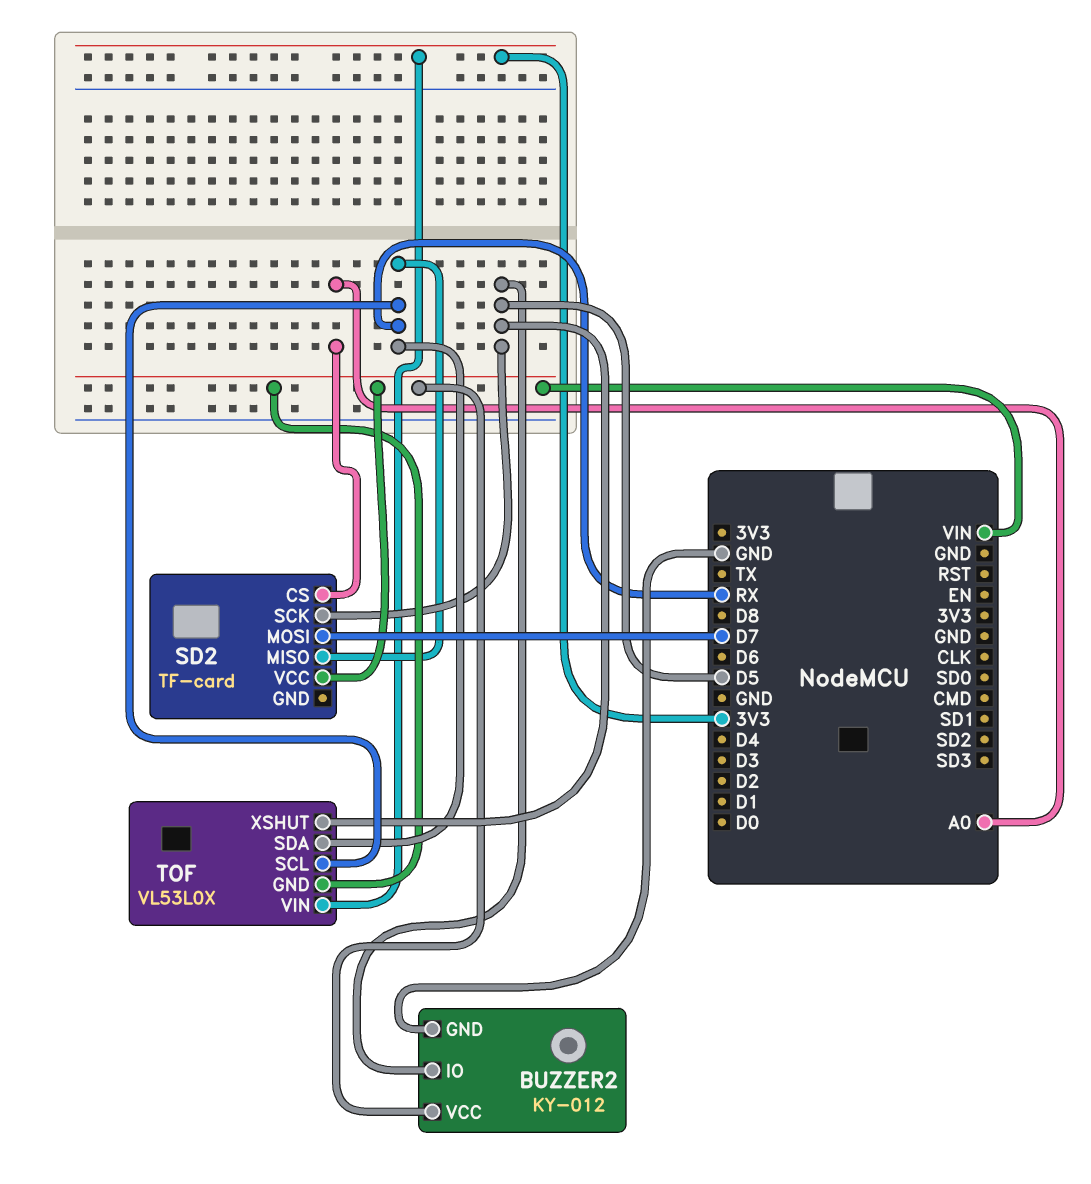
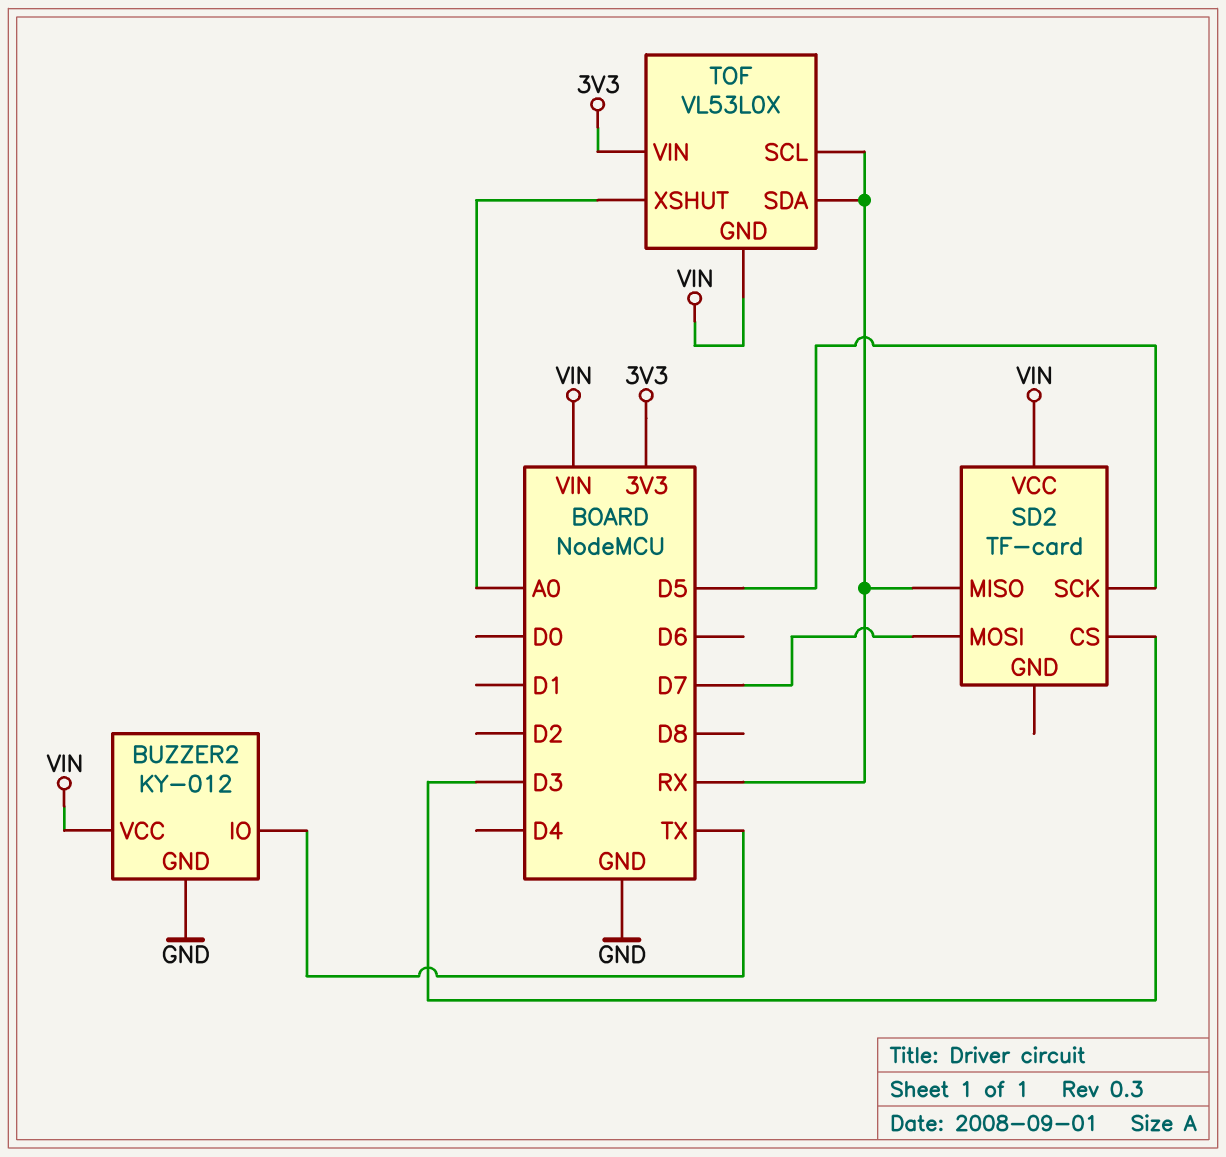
BUZZER2 pin IO: D5 -> TX
SD2 pin CS: A0 -> D3
TOF pin XSHUT: D5 -> A0

